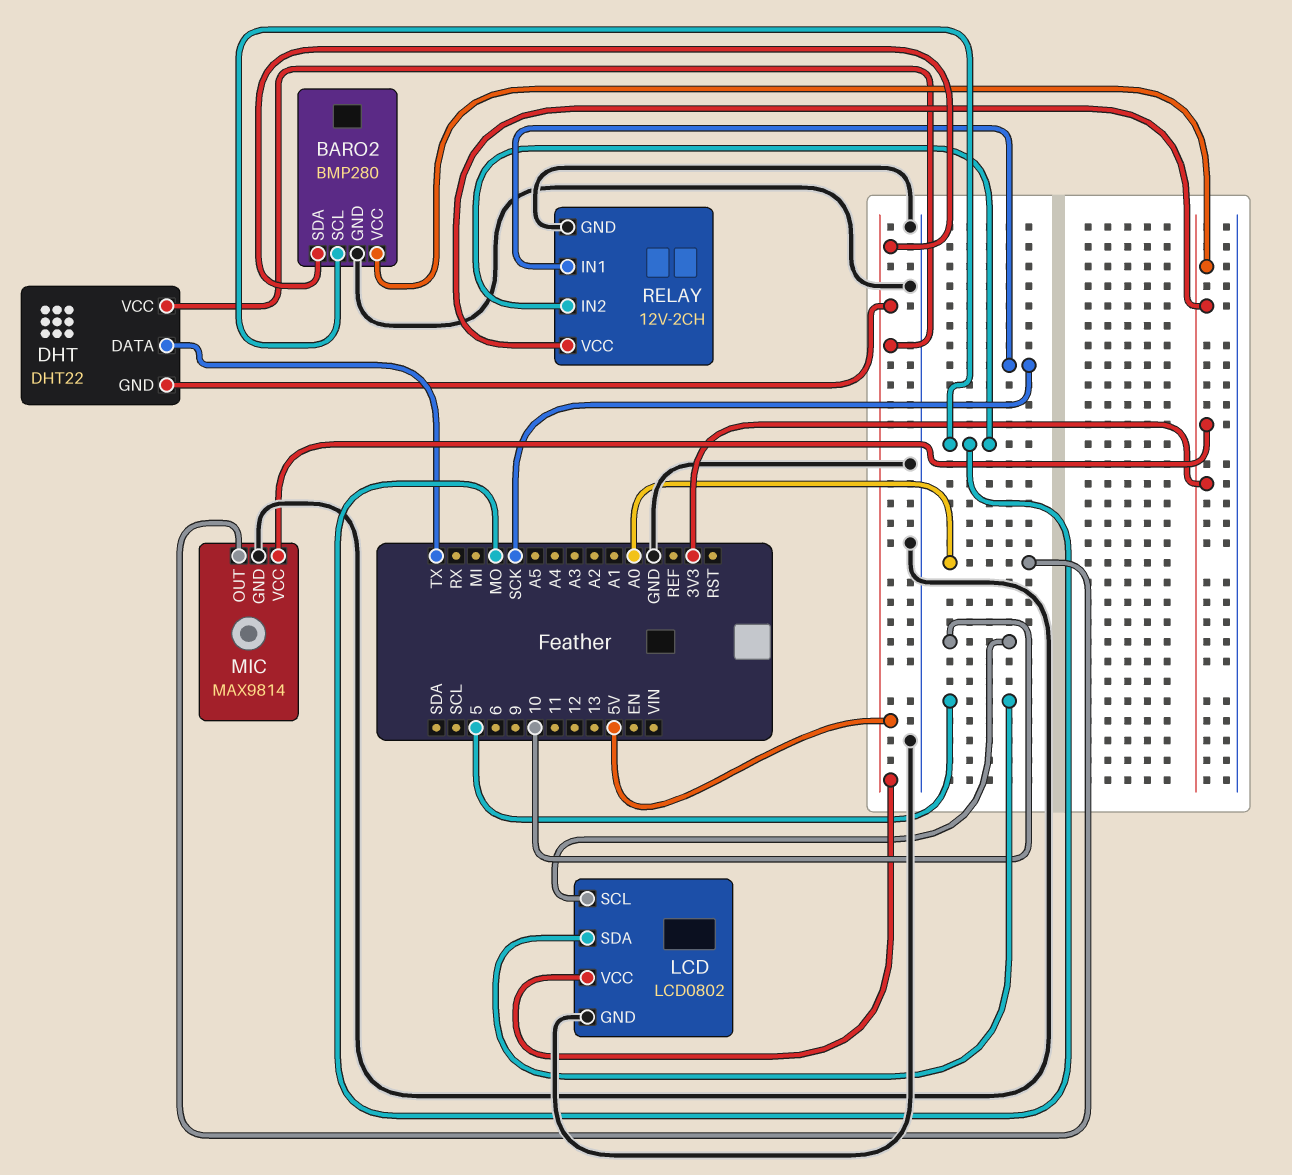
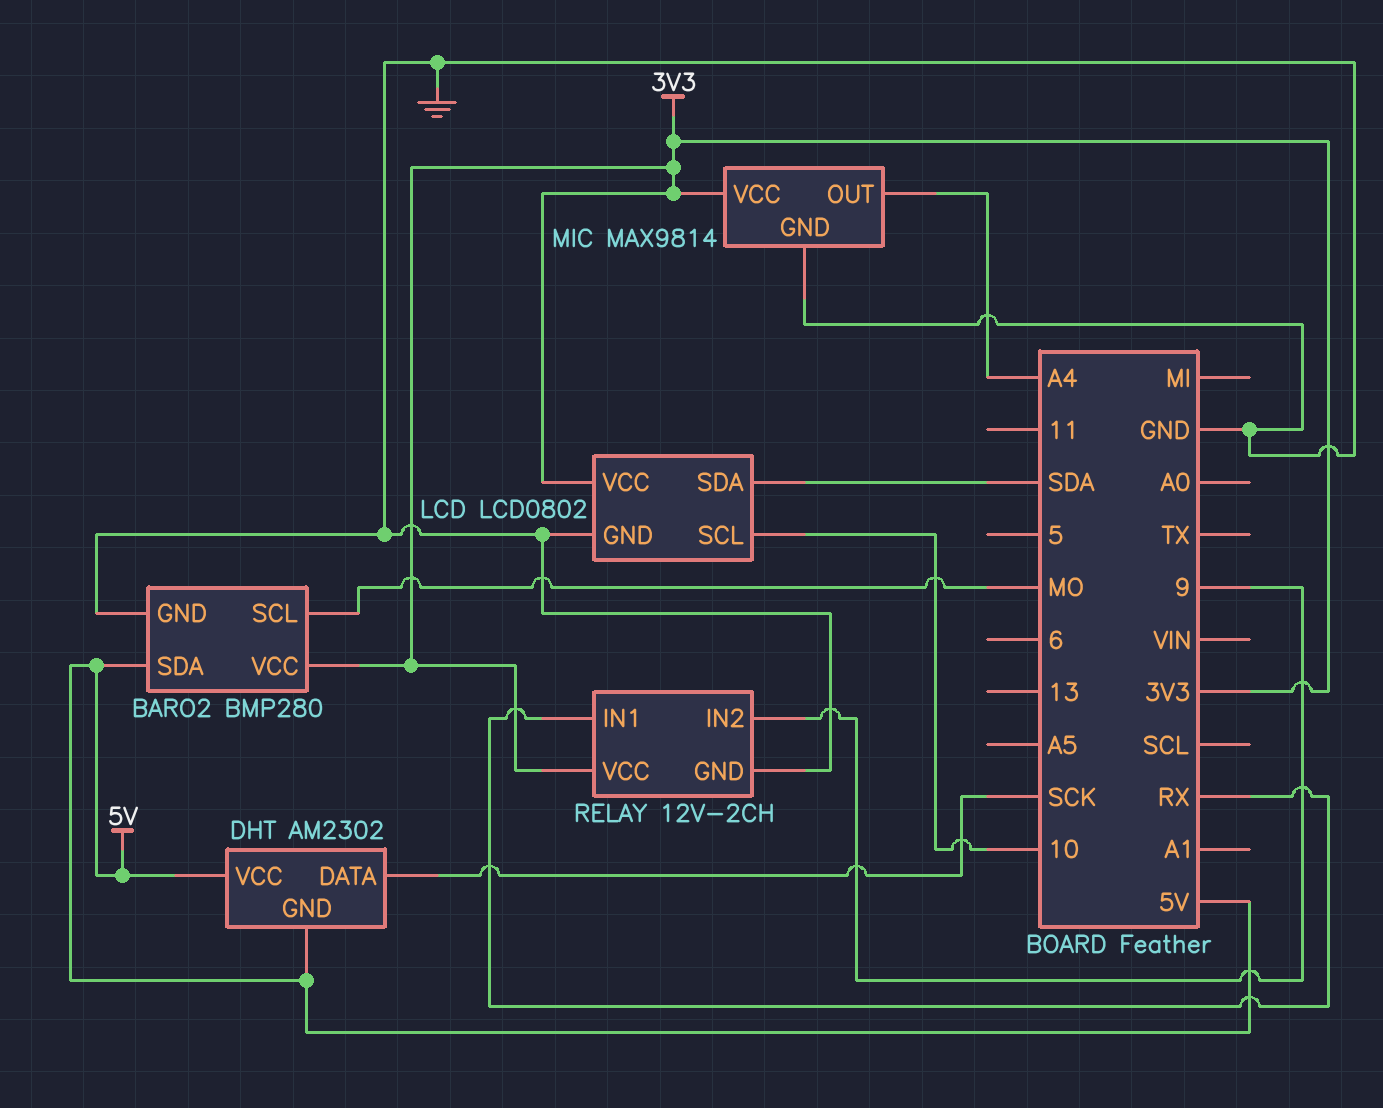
DHT: DHT22 -> AM2302
DHT pin DATA: TX -> SCK
LCD pin SDA: 5 -> SDA
LCD pin VCC: 5V -> 3V3
MIC pin OUT: A0 -> A4
RELAY pin IN1: SCK -> RX
RELAY pin IN2: MO -> 9

